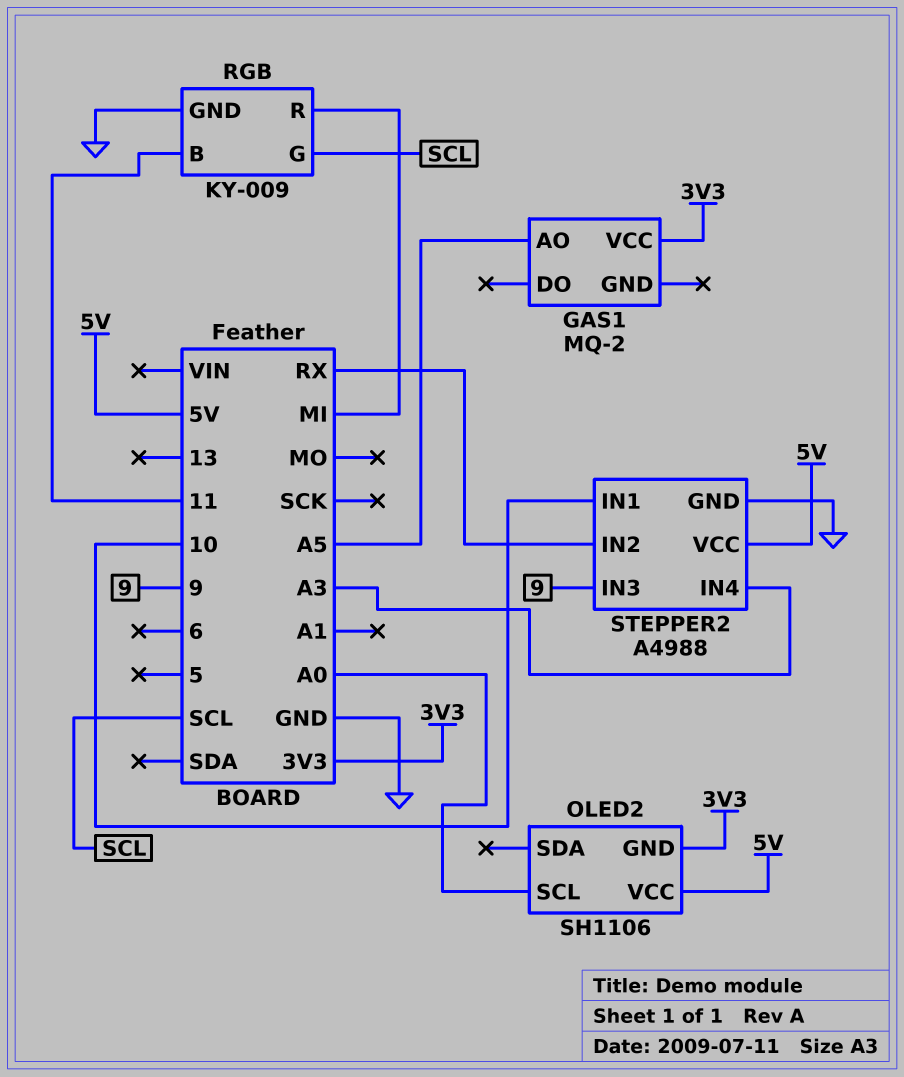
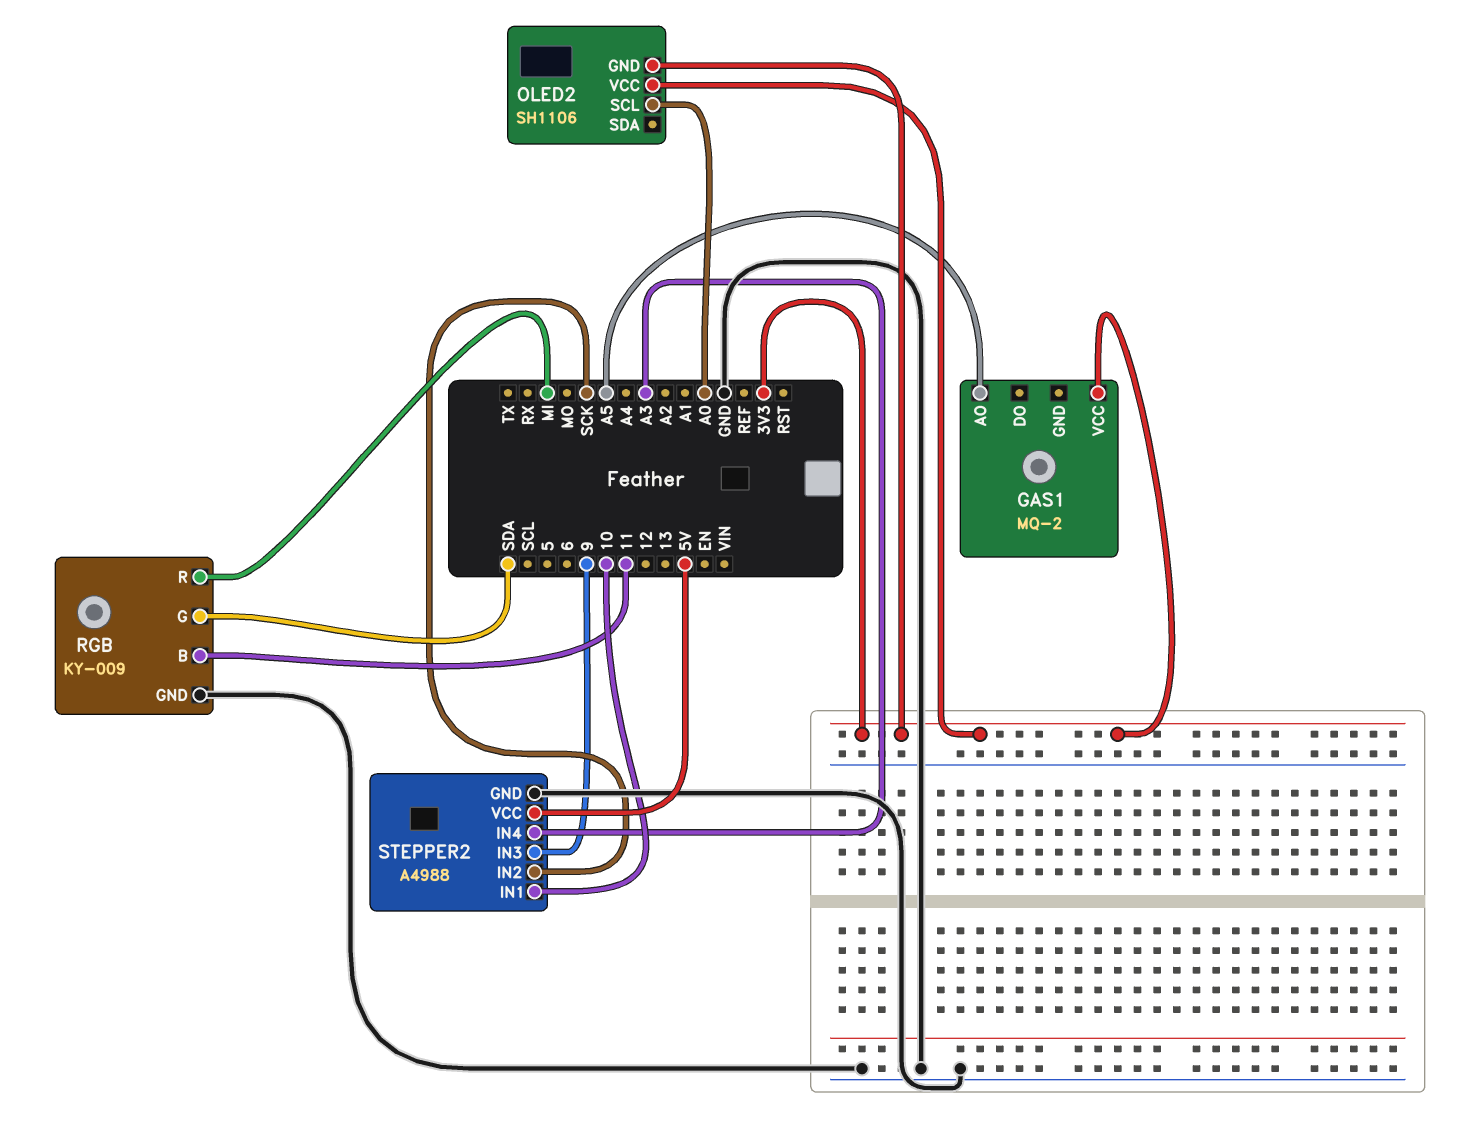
OLED2 pin VCC: 5V -> 3V3
RGB pin G: SCL -> SDA
STEPPER2 pin IN2: RX -> SCK

